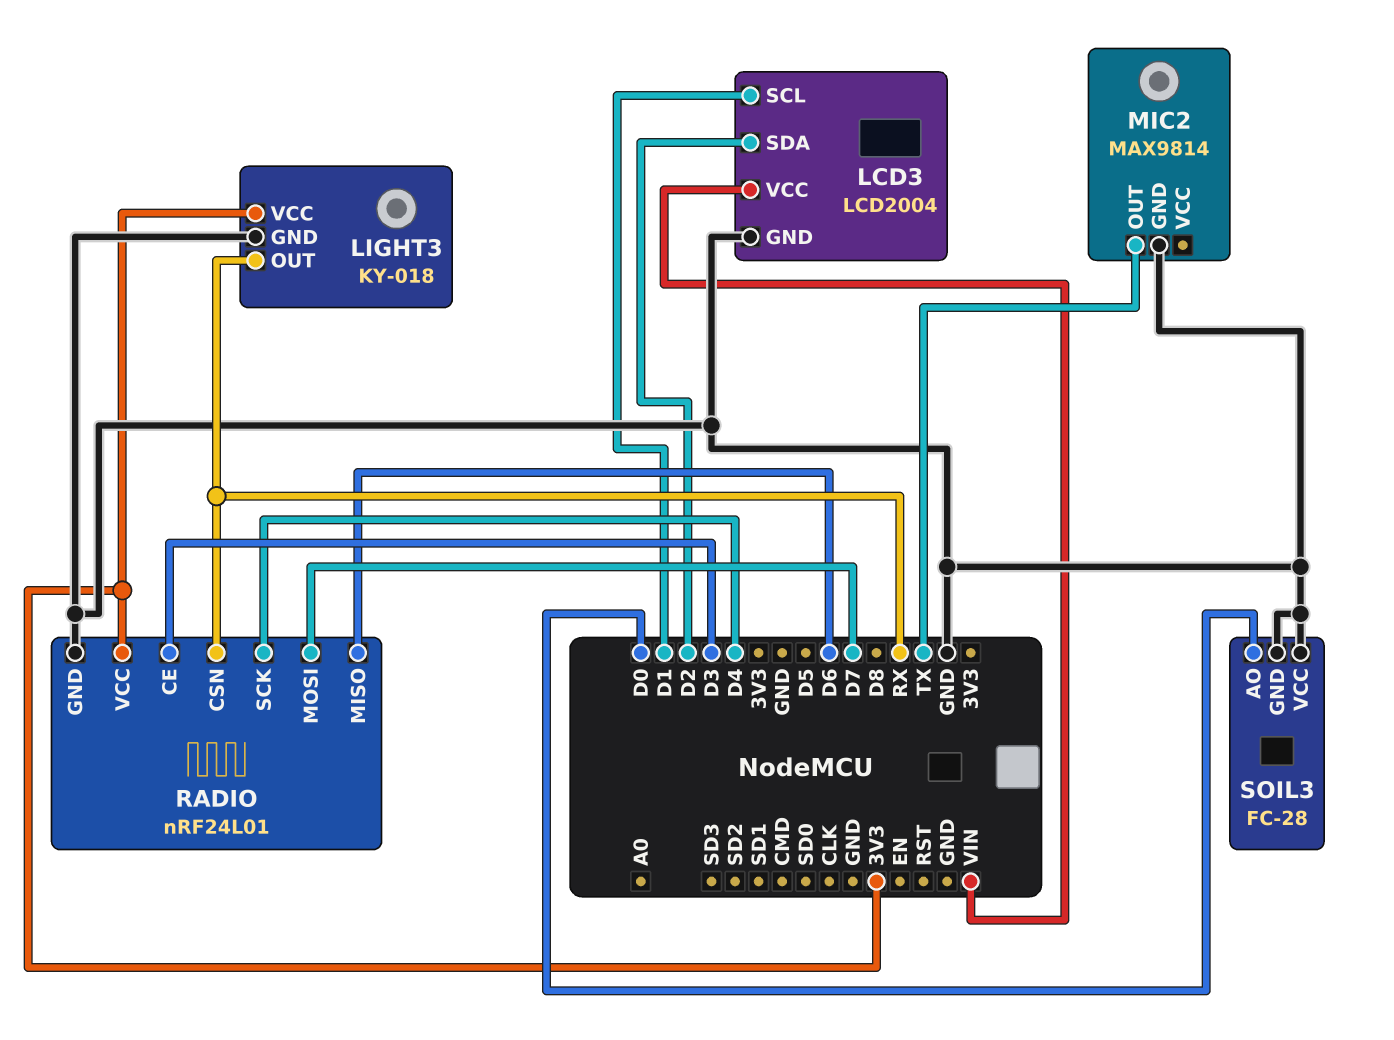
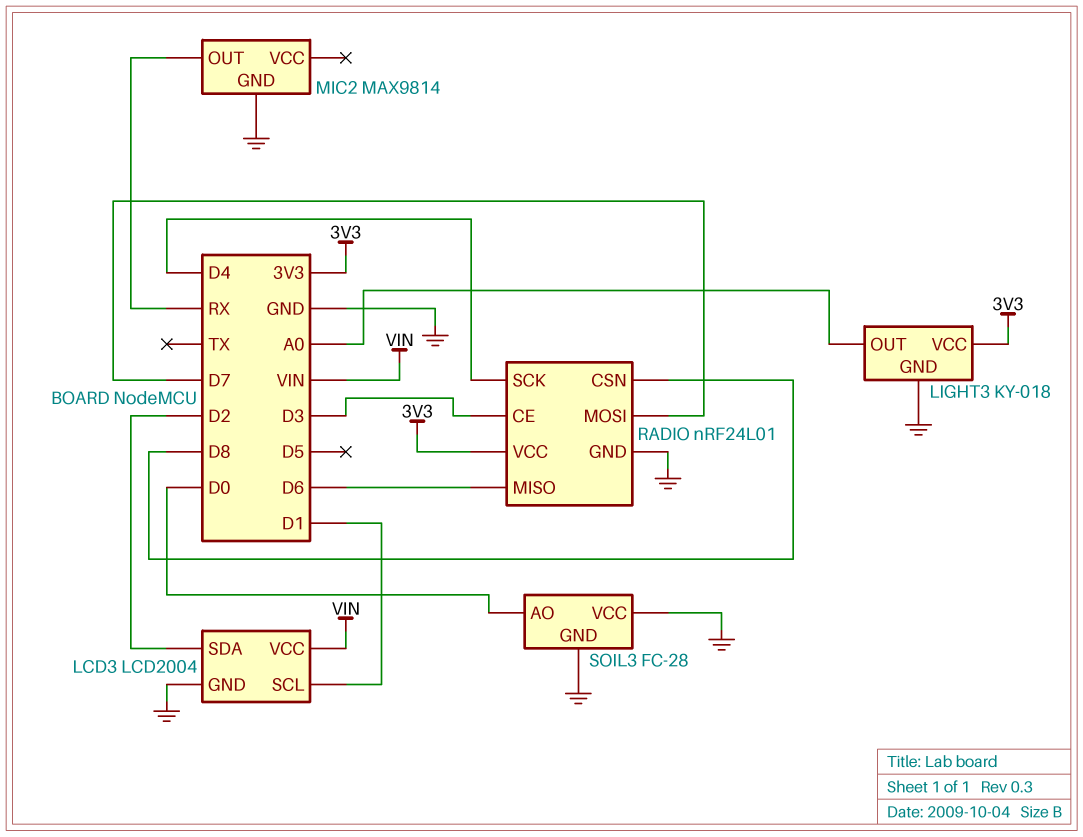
LIGHT3 pin OUT: RX -> A0
MIC2 pin OUT: TX -> RX
RADIO pin CSN: RX -> D8

